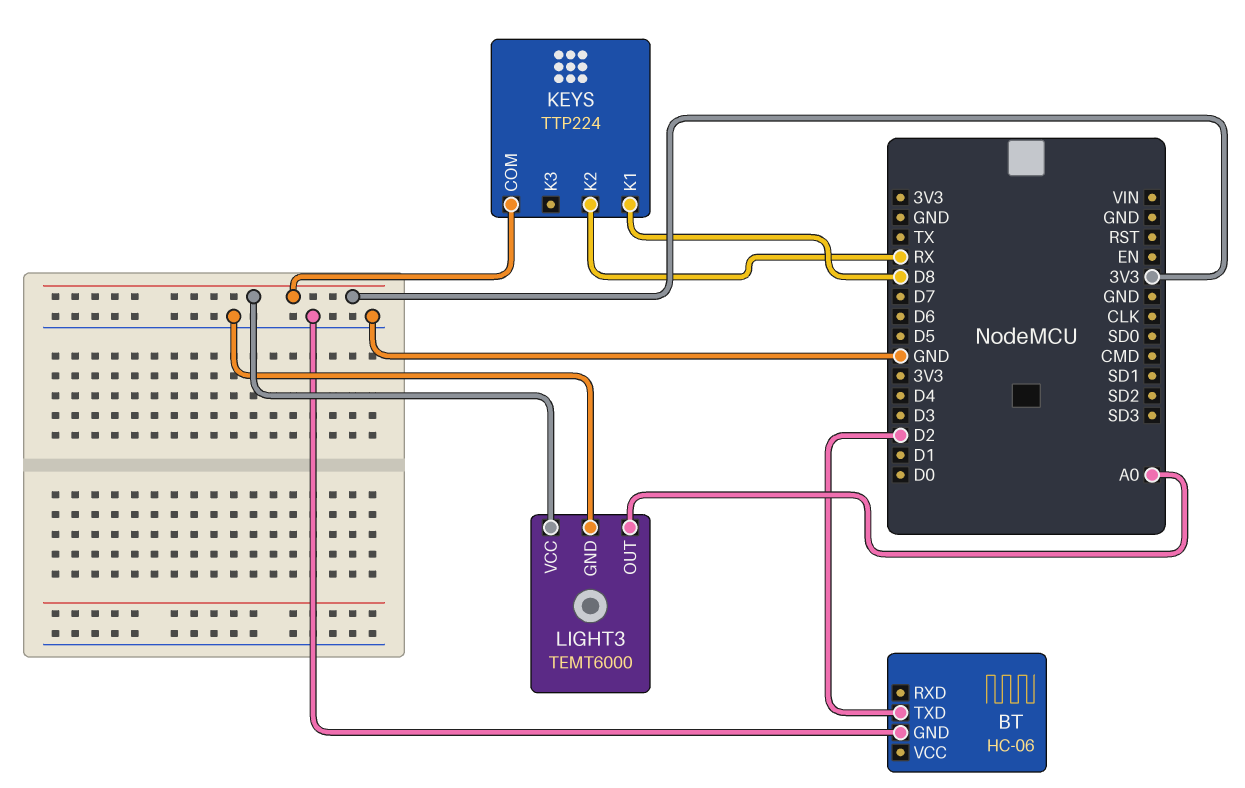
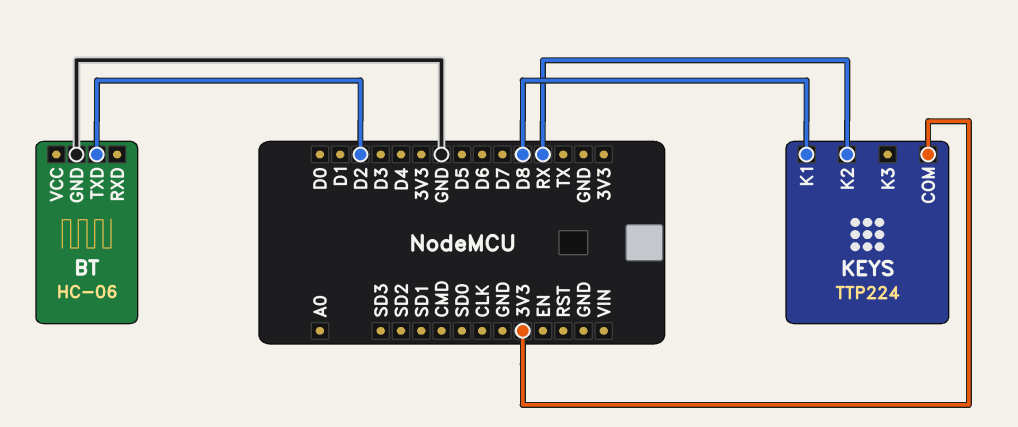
LIGHT3: TEMT6000 -> none
LIGHT3 pin GND: GND -> none
LIGHT3 pin OUT: A0 -> none
LIGHT3 pin VCC: 3V3 -> none

